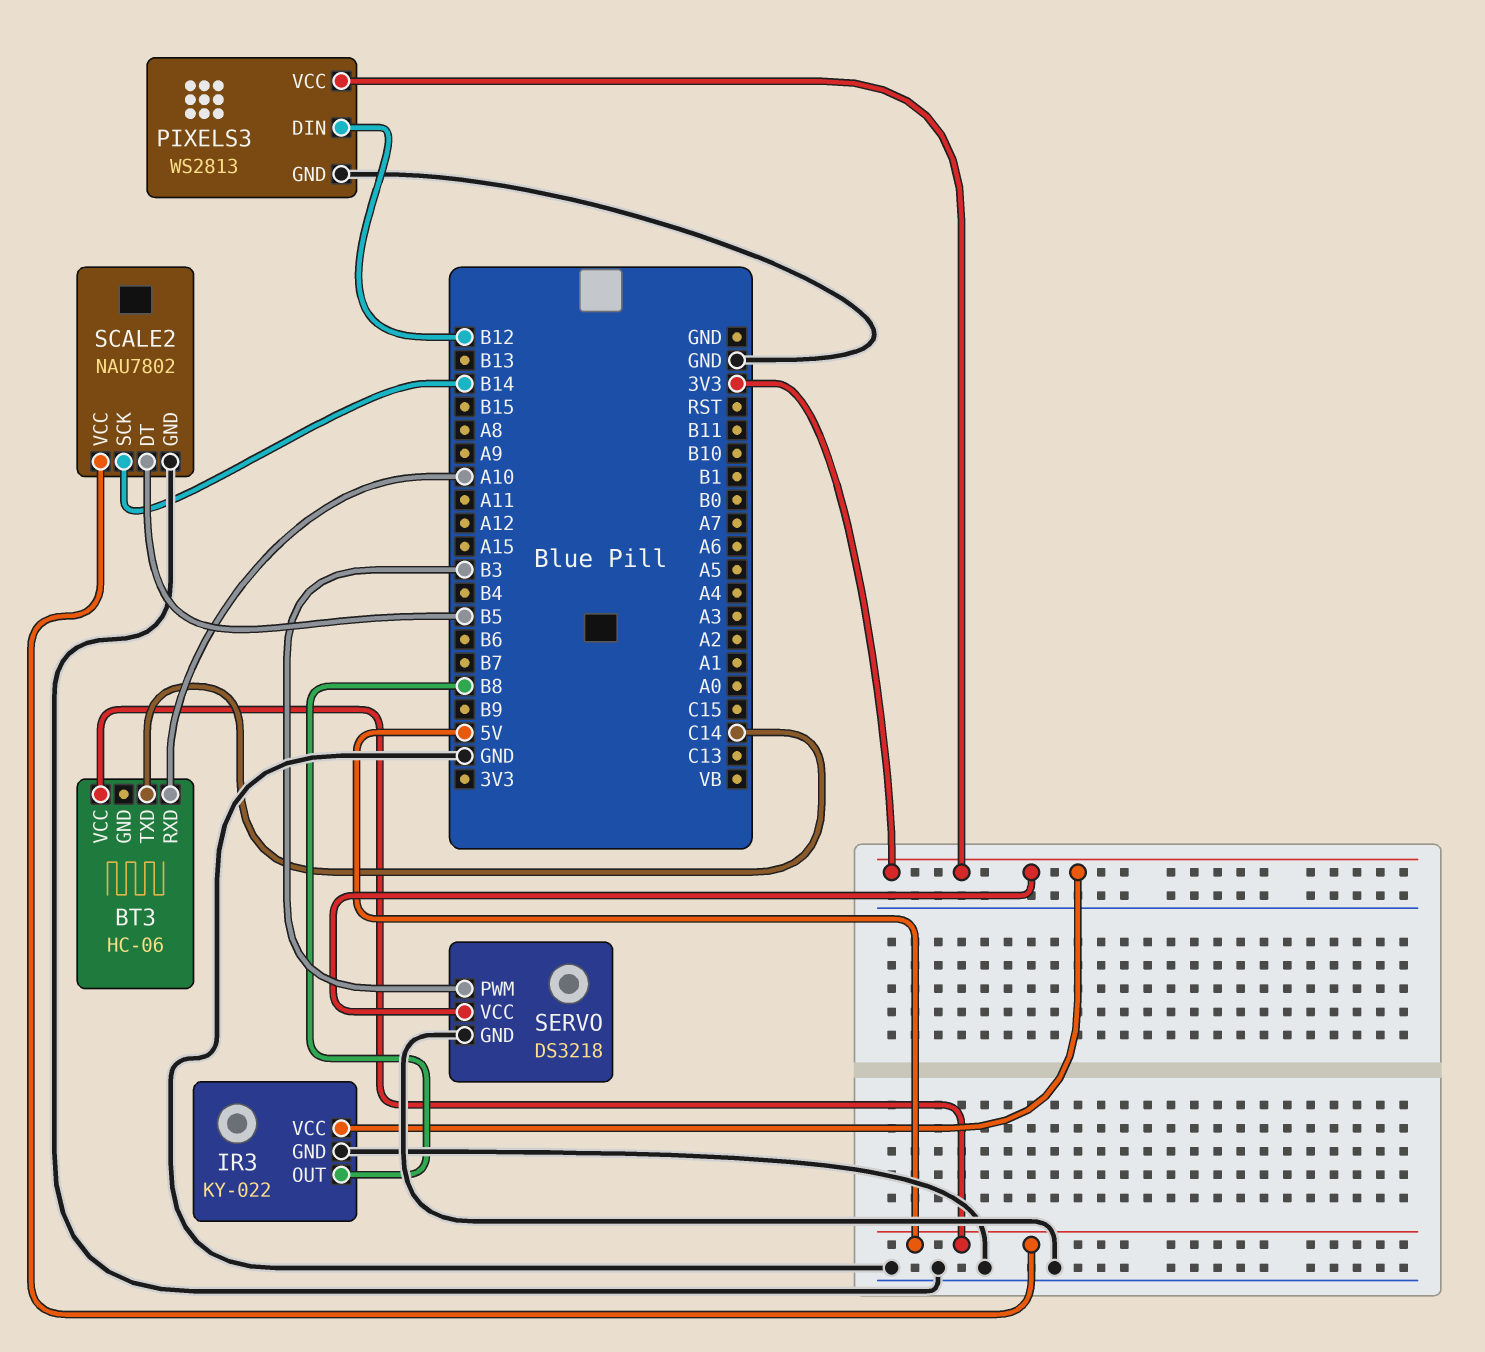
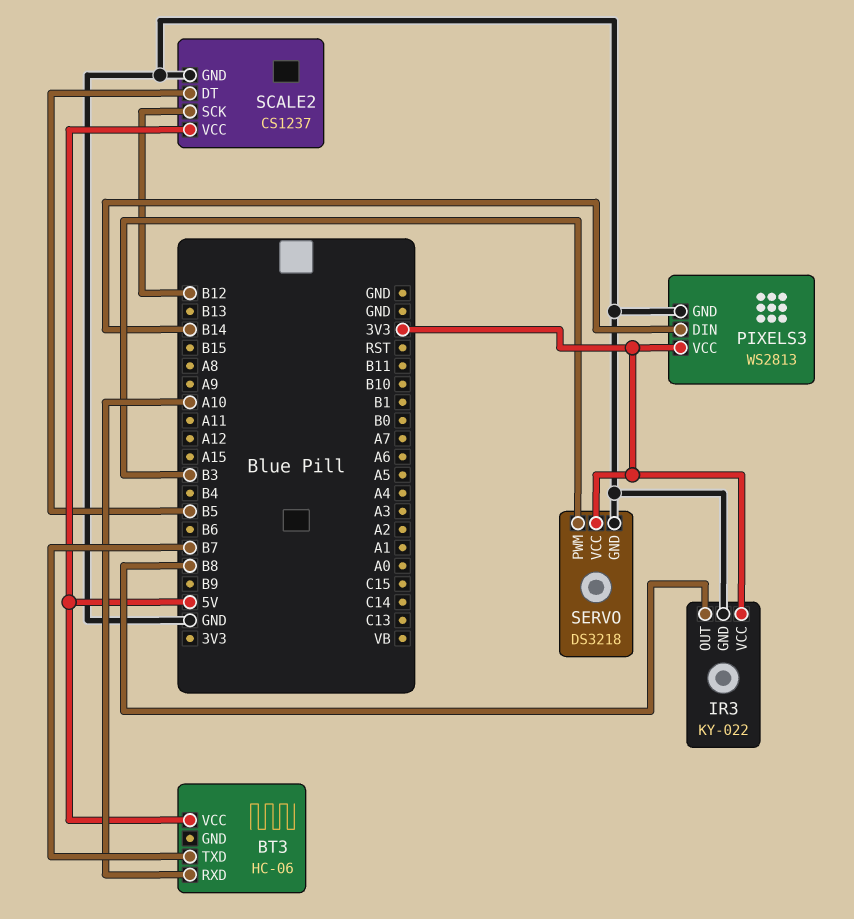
BT3 pin TXD: C14 -> B7
PIXELS3 pin DIN: B12 -> B14
SCALE2: NAU7802 -> CS1237
SCALE2 pin SCK: B14 -> B12

